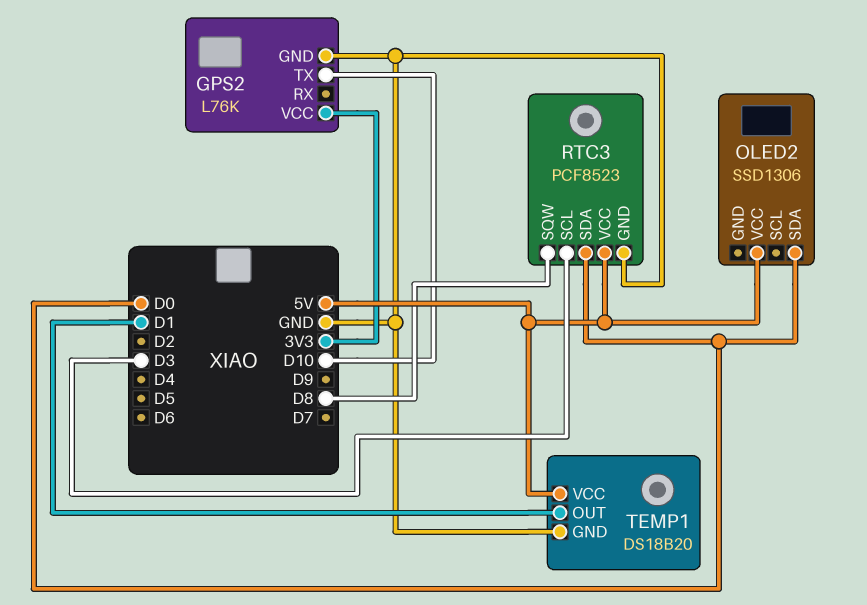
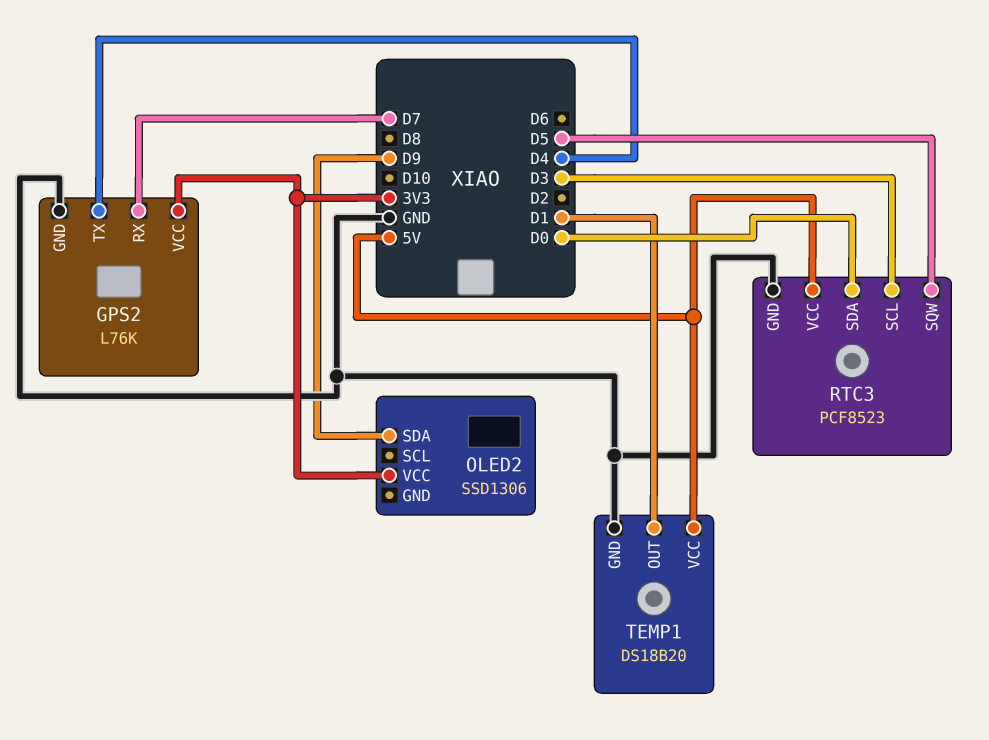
GPS2 pin RX: none -> D7
GPS2 pin TX: D10 -> D4
OLED2 pin SDA: D0 -> D9
OLED2 pin VCC: 5V -> 3V3
RTC3 pin SQW: D8 -> D5

